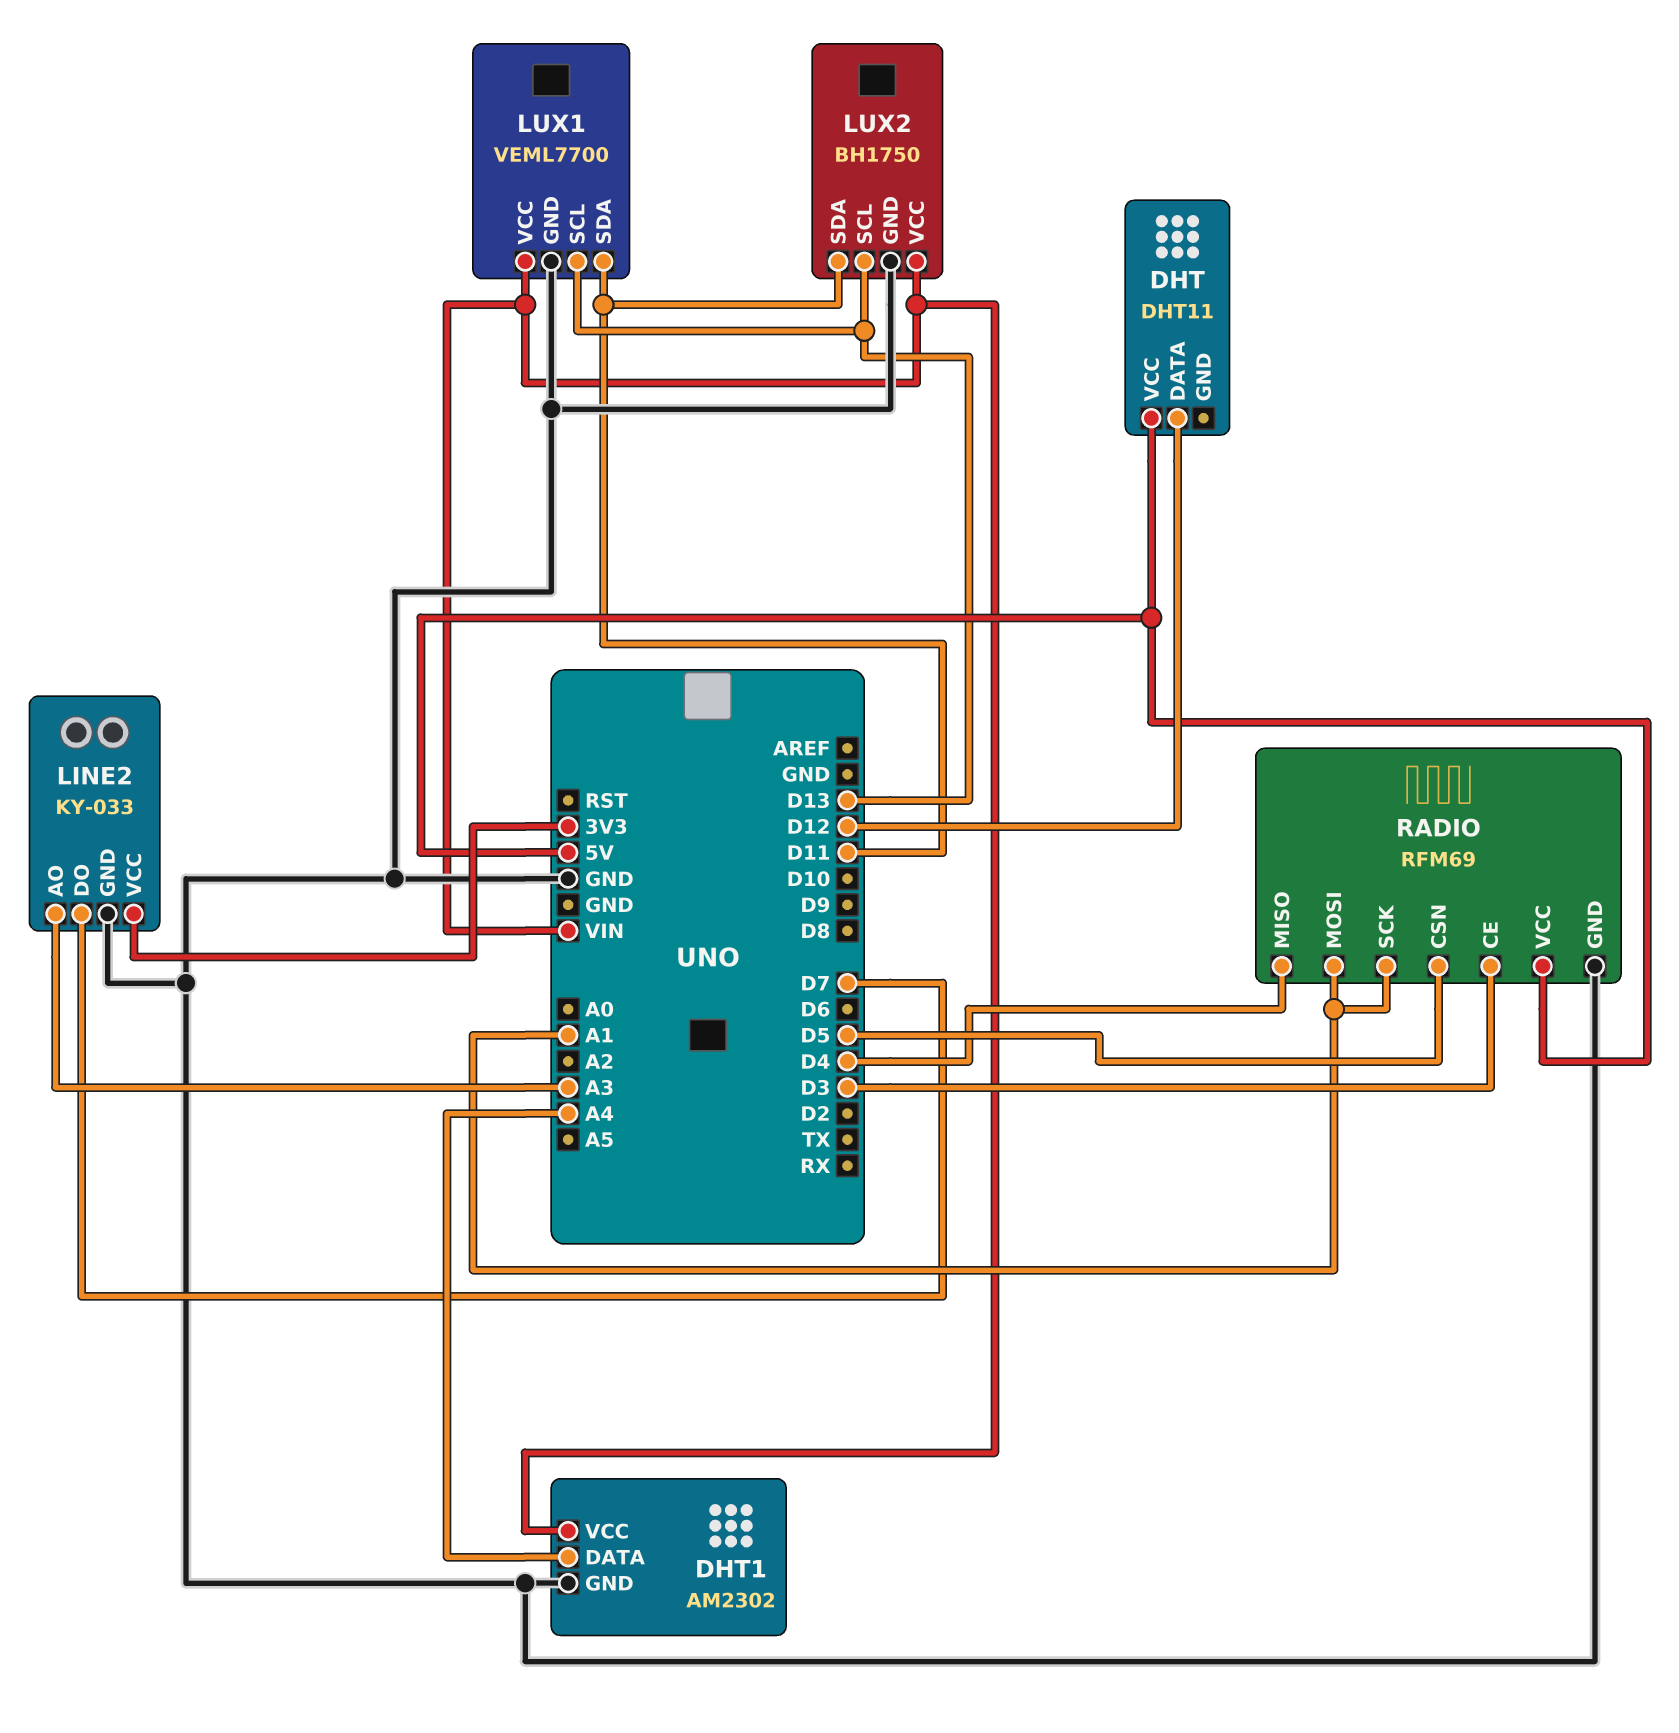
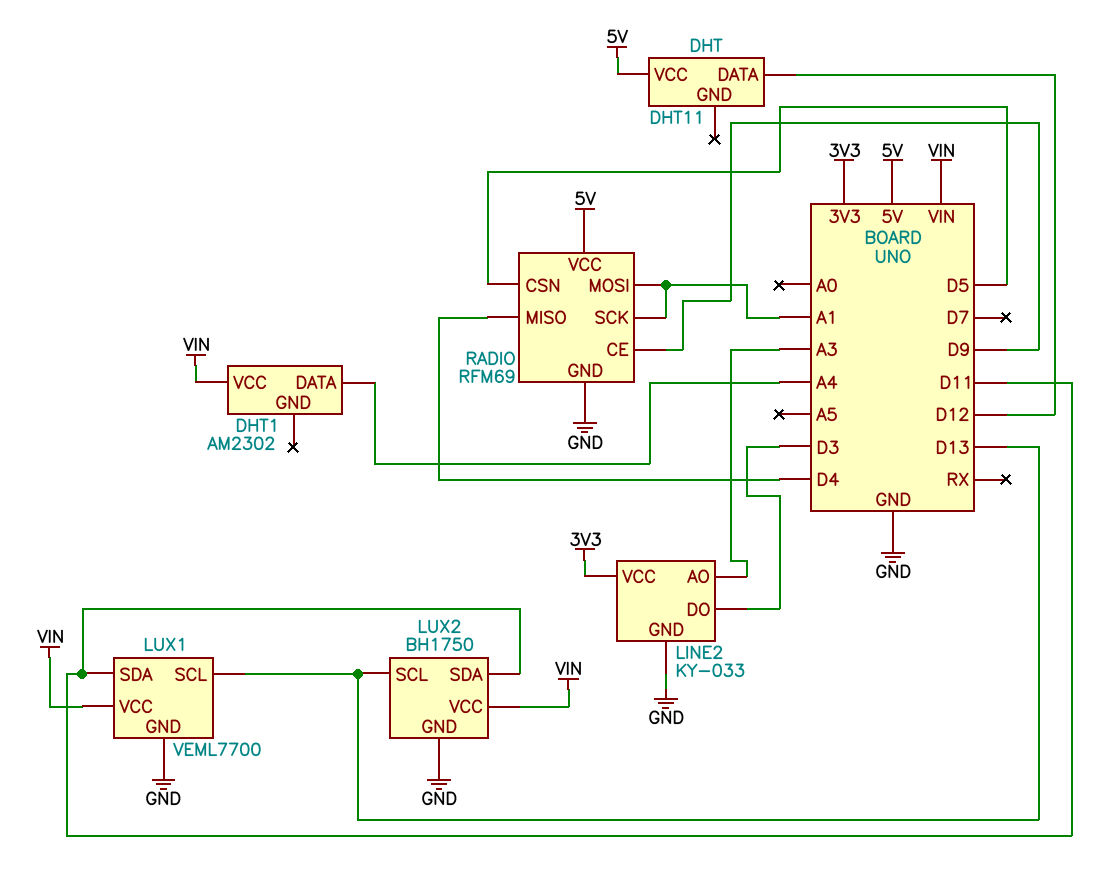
DHT1 pin GND: GND -> none
LINE2 pin DO: D7 -> D3
RADIO pin CE: D3 -> D9

